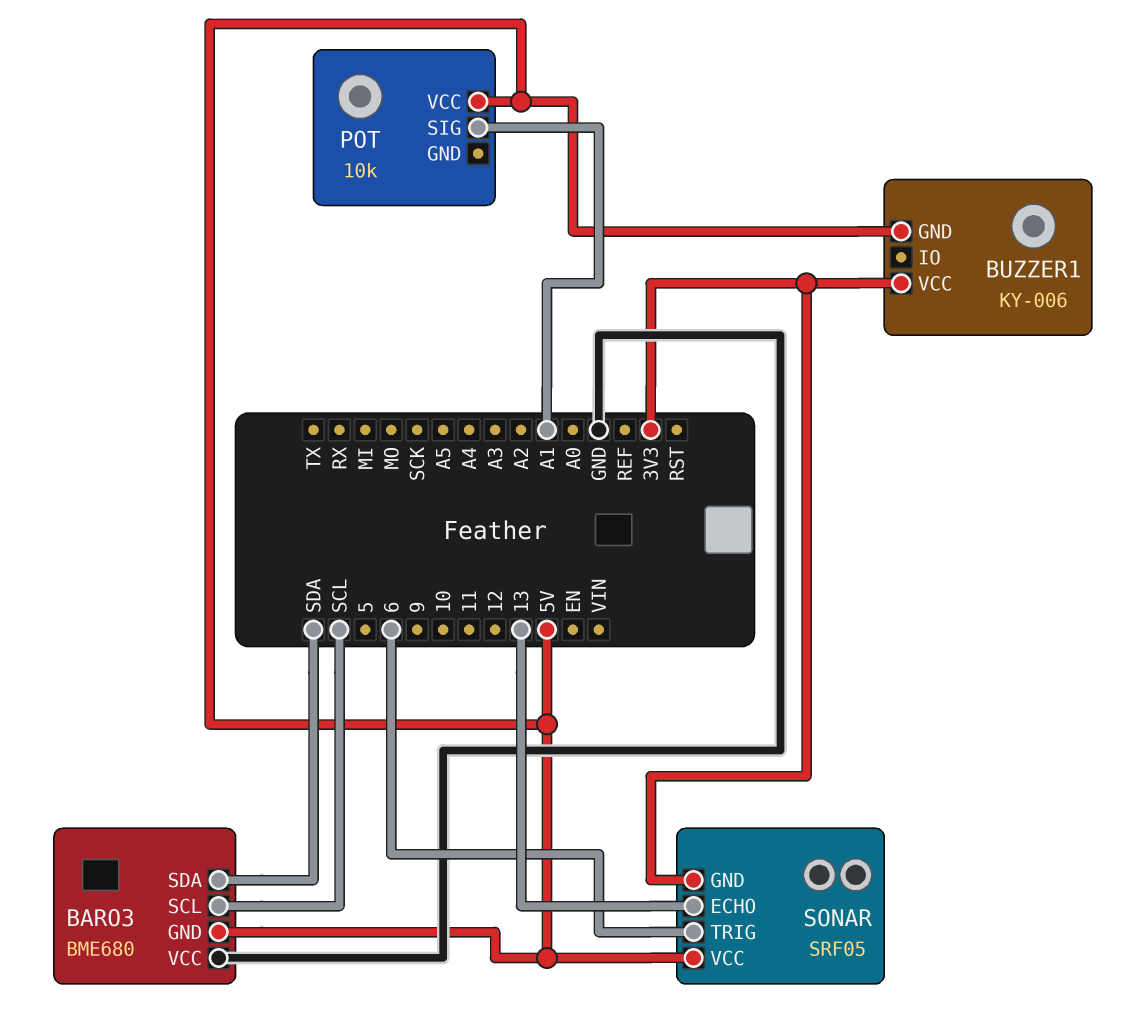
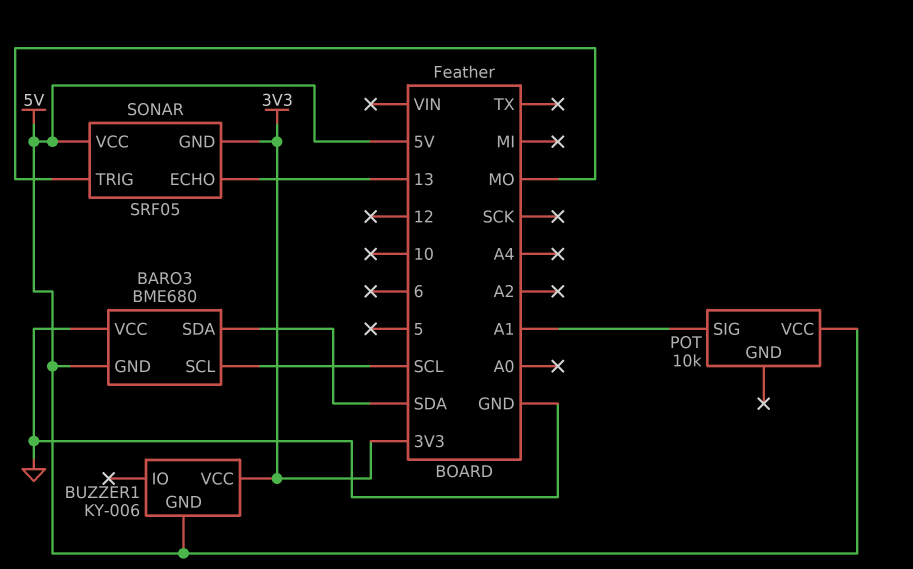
SONAR pin TRIG: 6 -> MO

